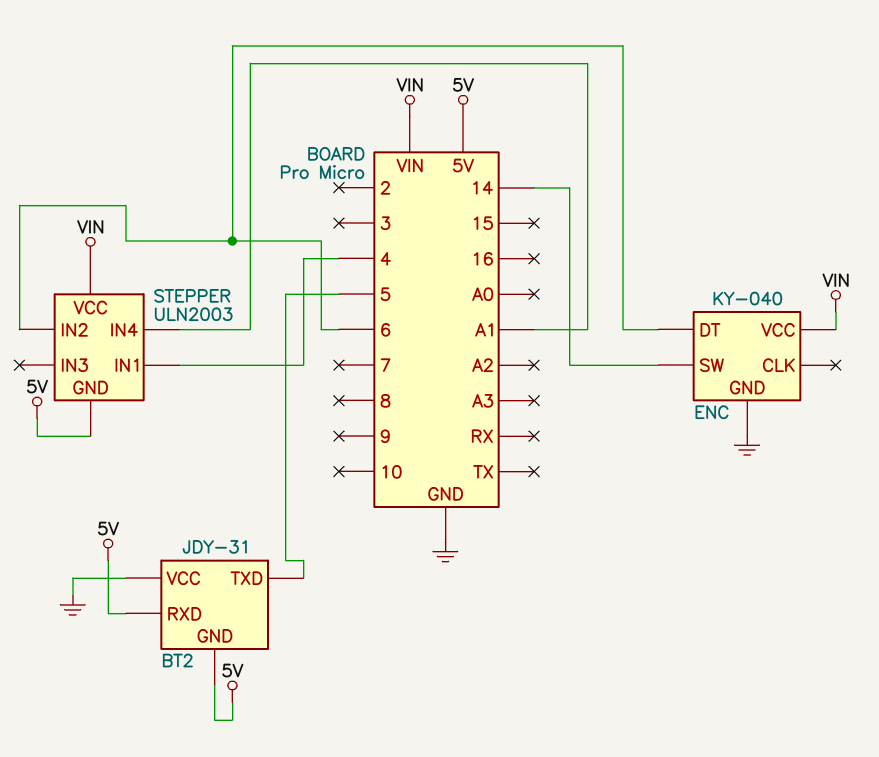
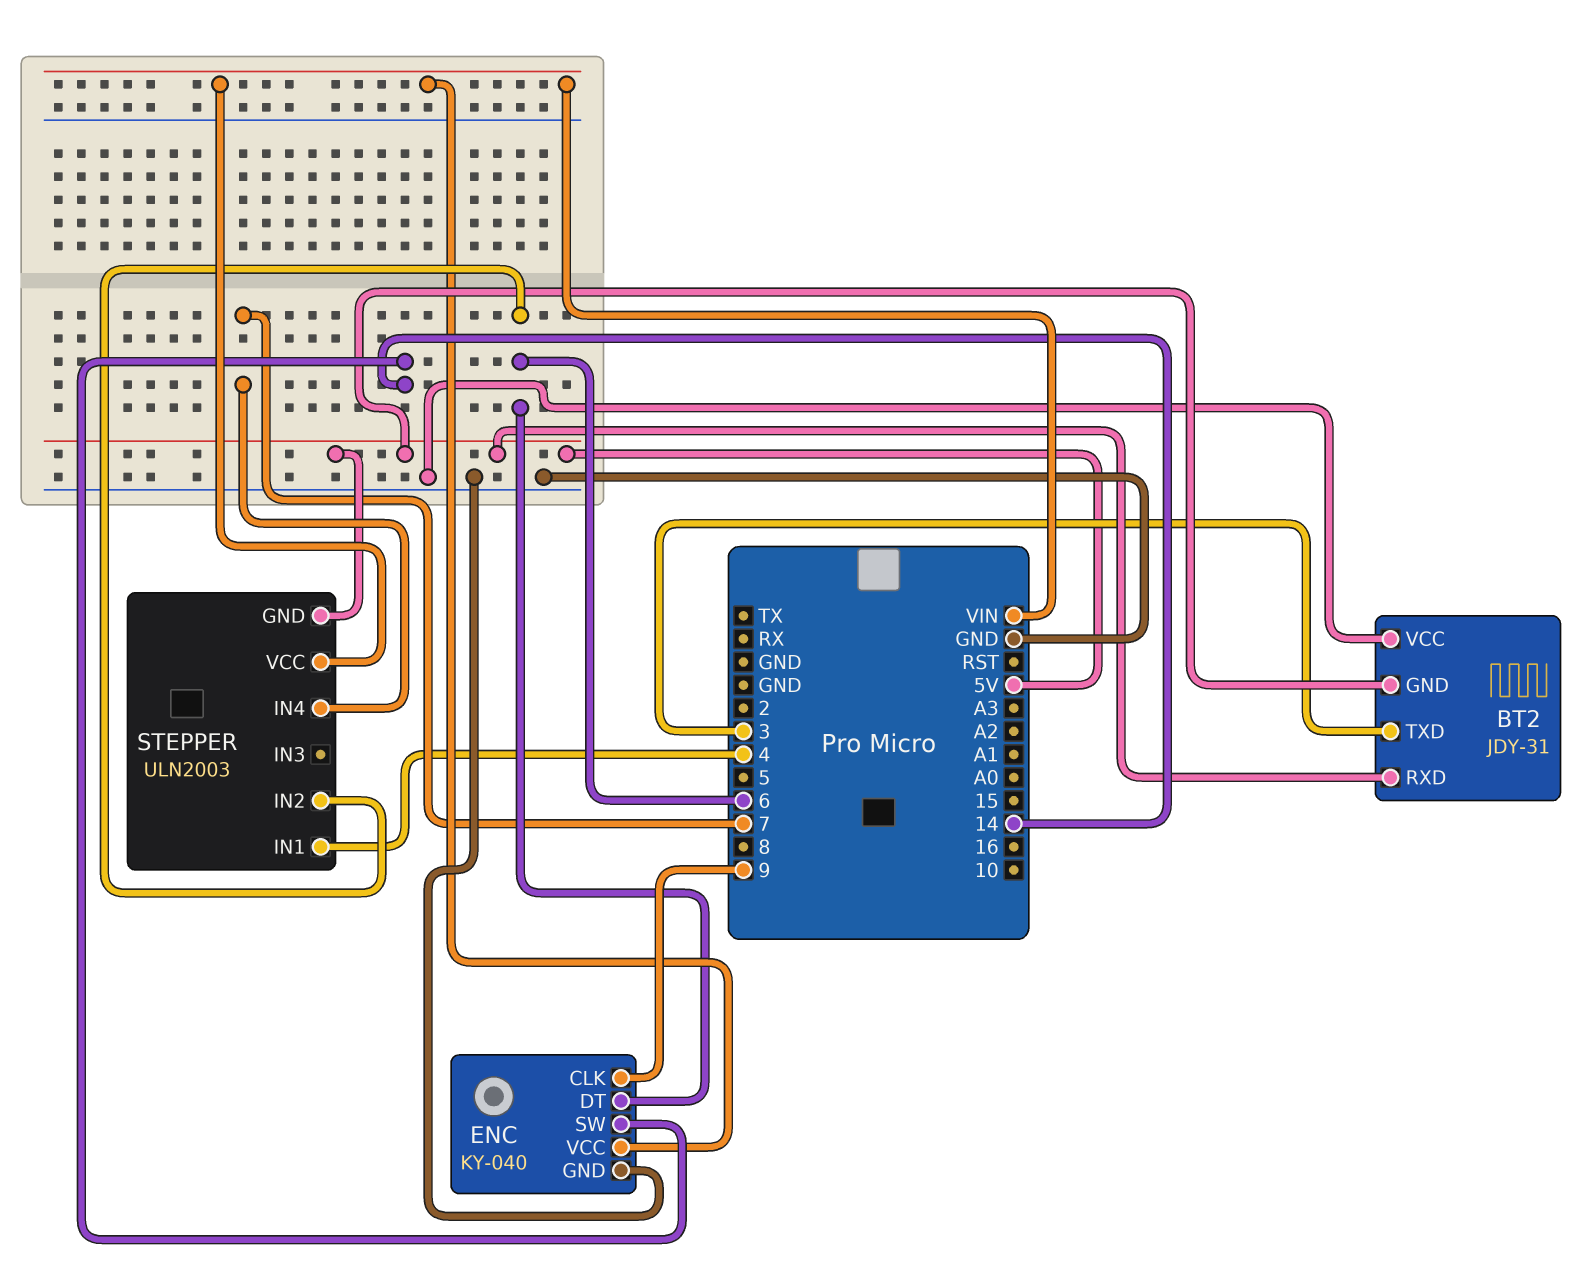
BT2 pin TXD: 5 -> 3
ENC pin CLK: none -> 9
STEPPER pin IN4: A1 -> 7

